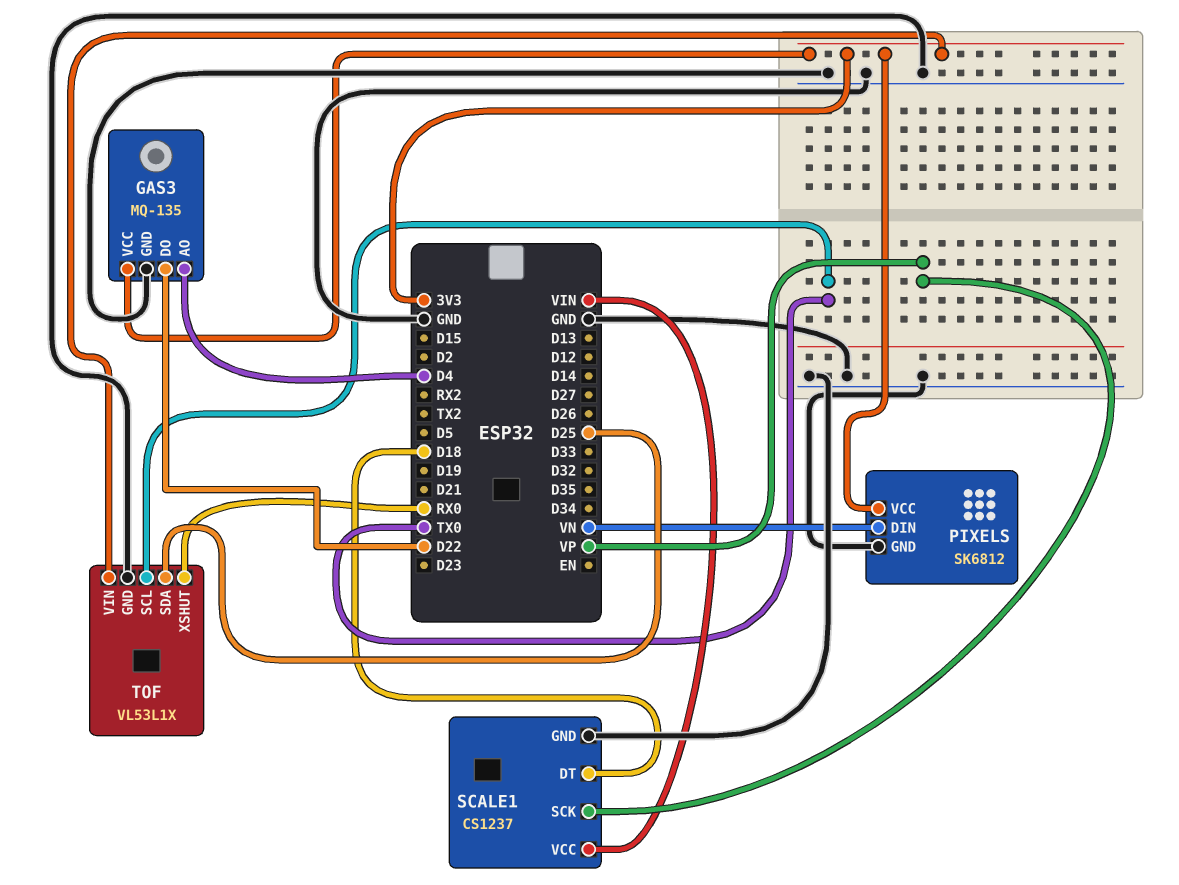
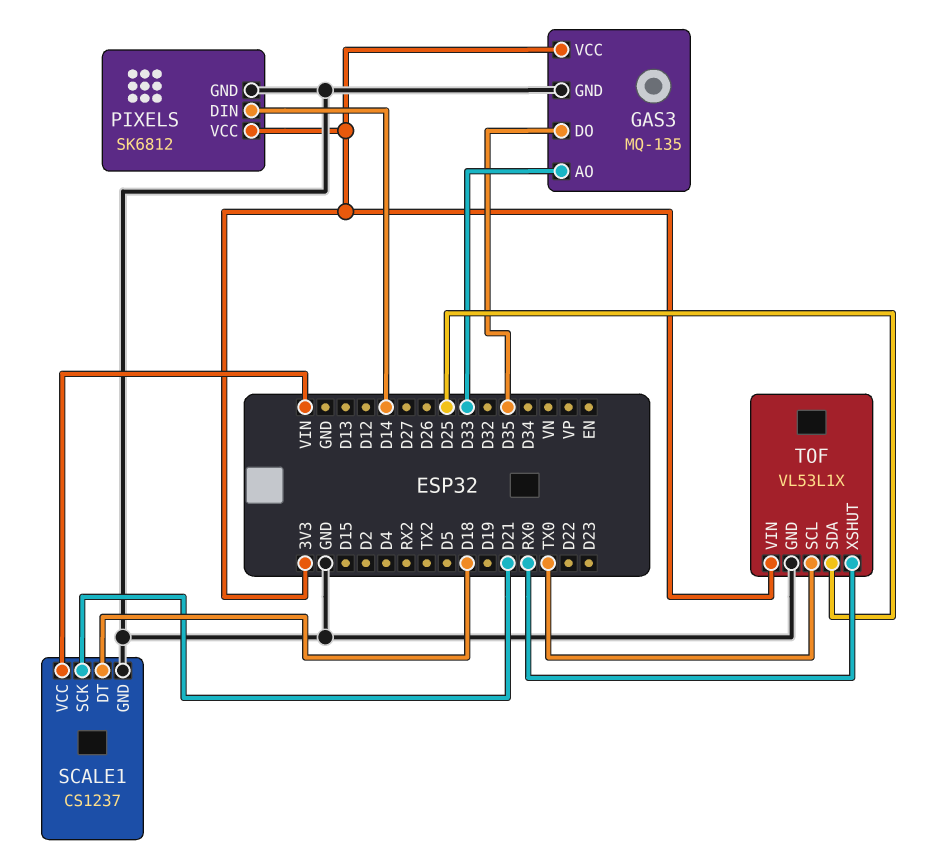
GAS3 pin AO: D4 -> D33
GAS3 pin DO: D22 -> D35
PIXELS pin DIN: VN -> D14
SCALE1 pin SCK: VP -> D21

